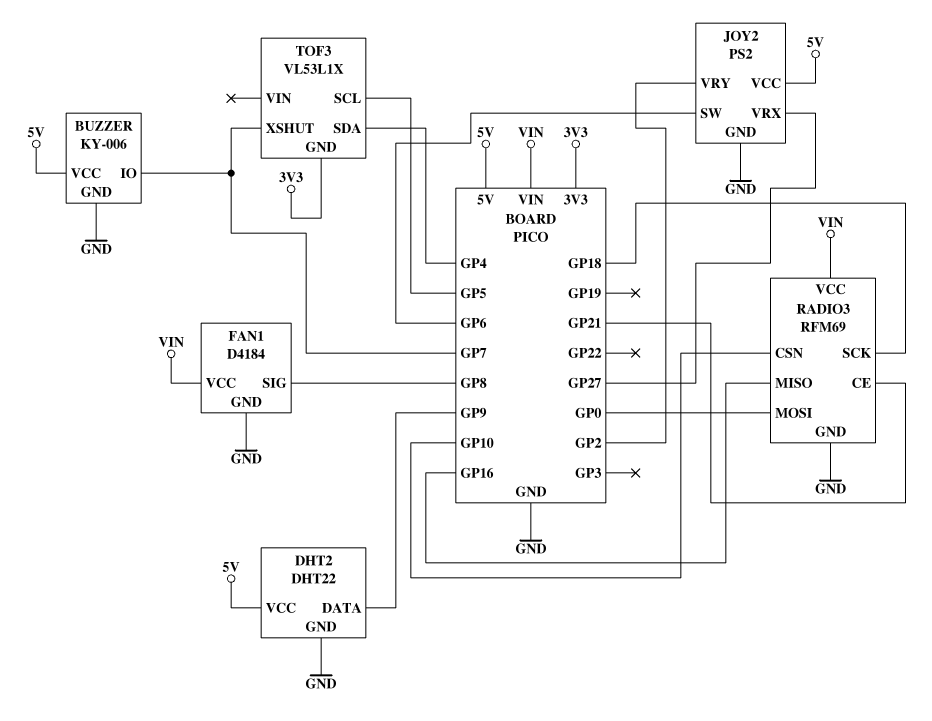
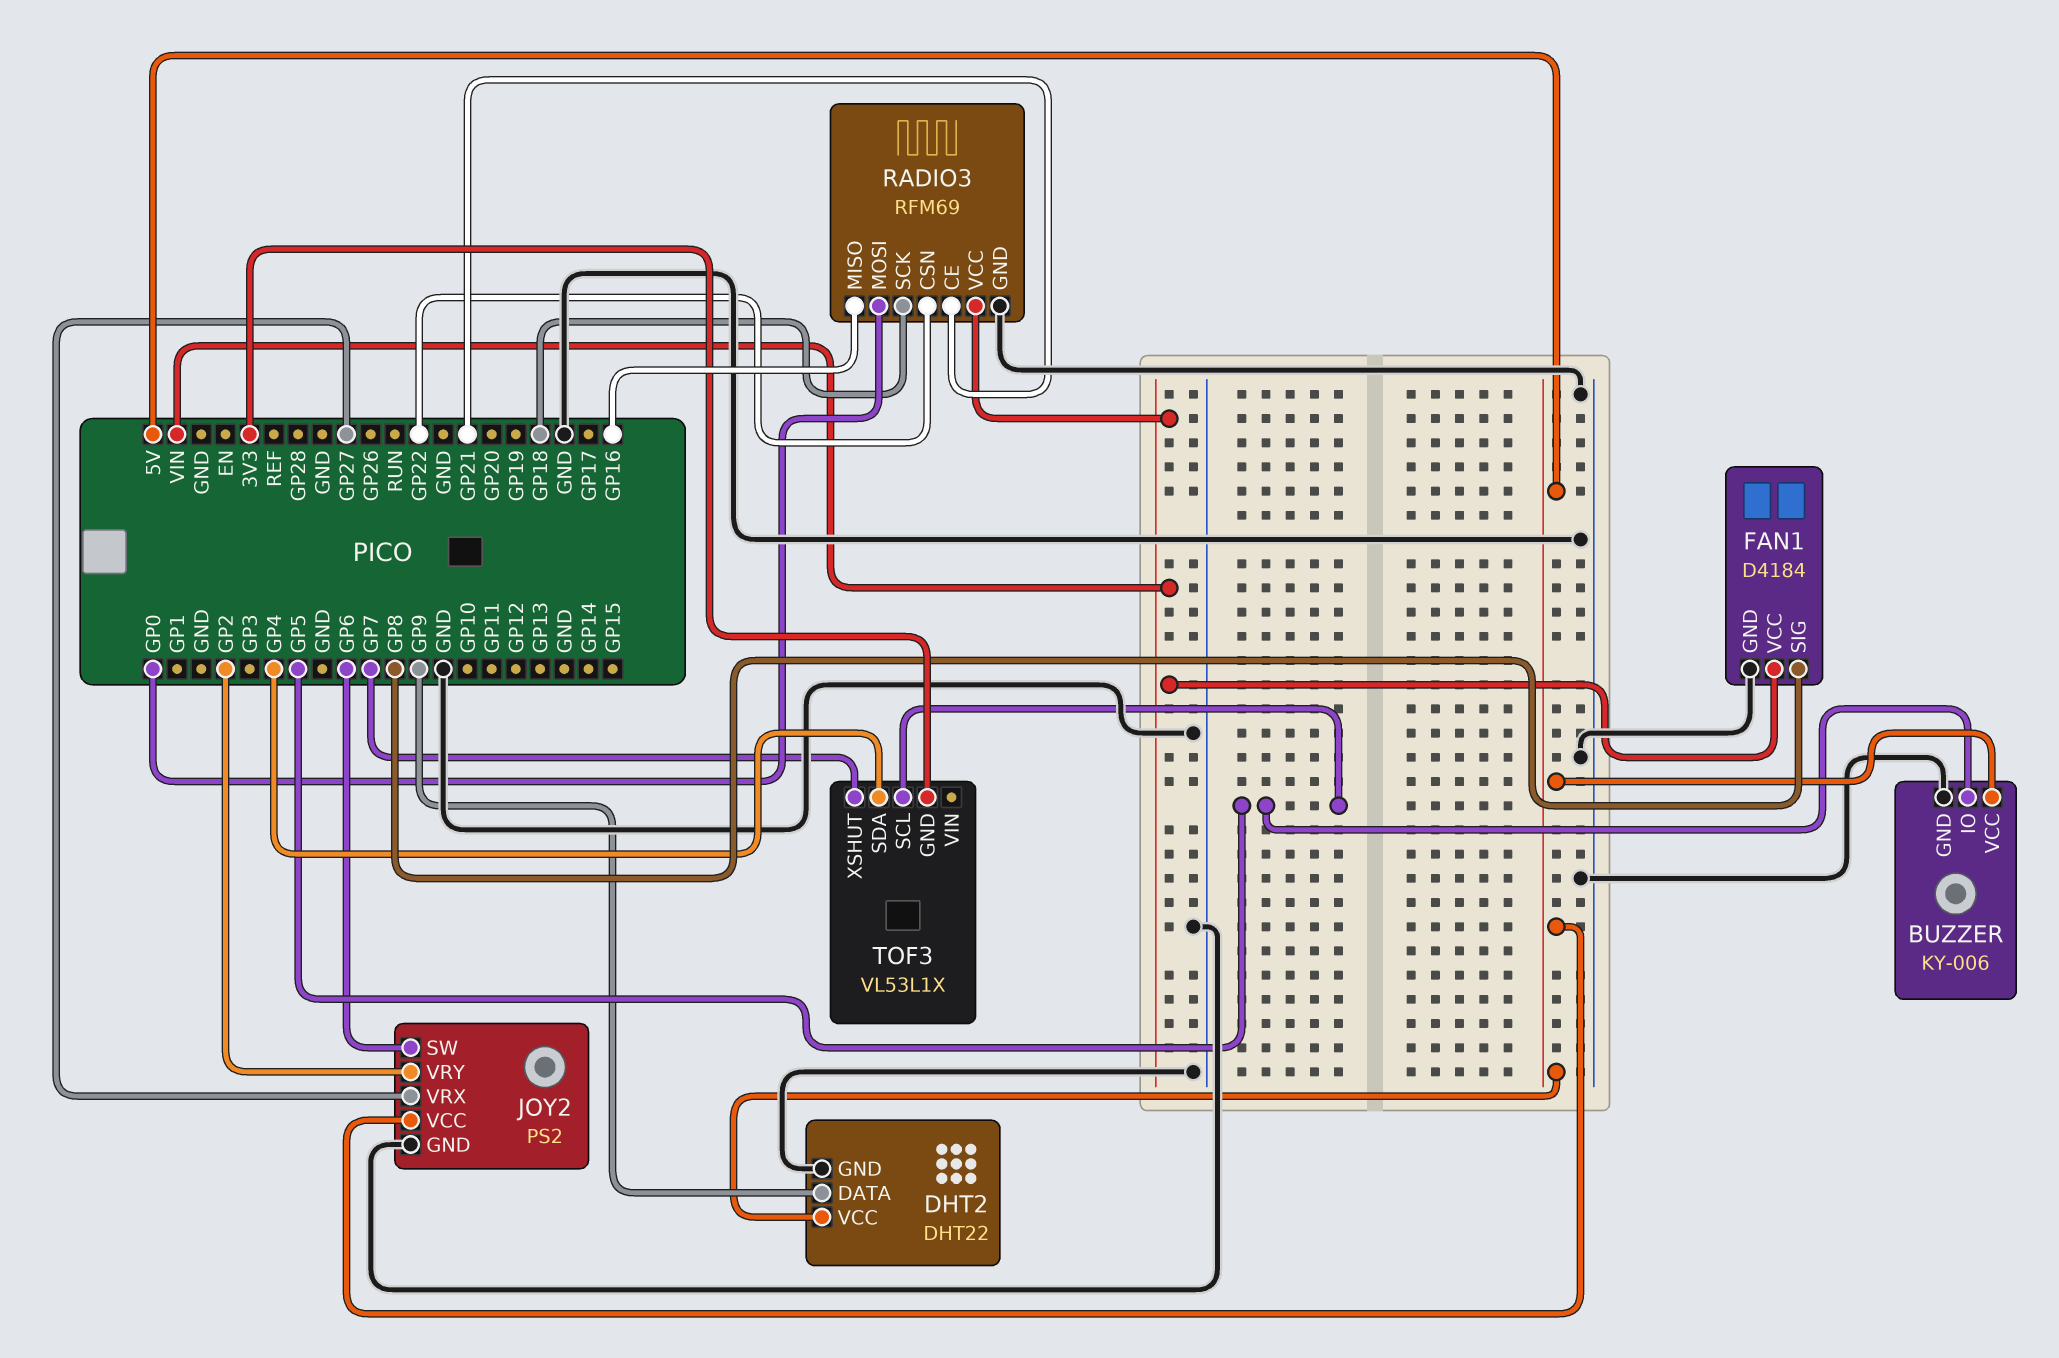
BUZZER pin IO: GP7 -> GP5
RADIO3 pin CSN: GP10 -> GP22

